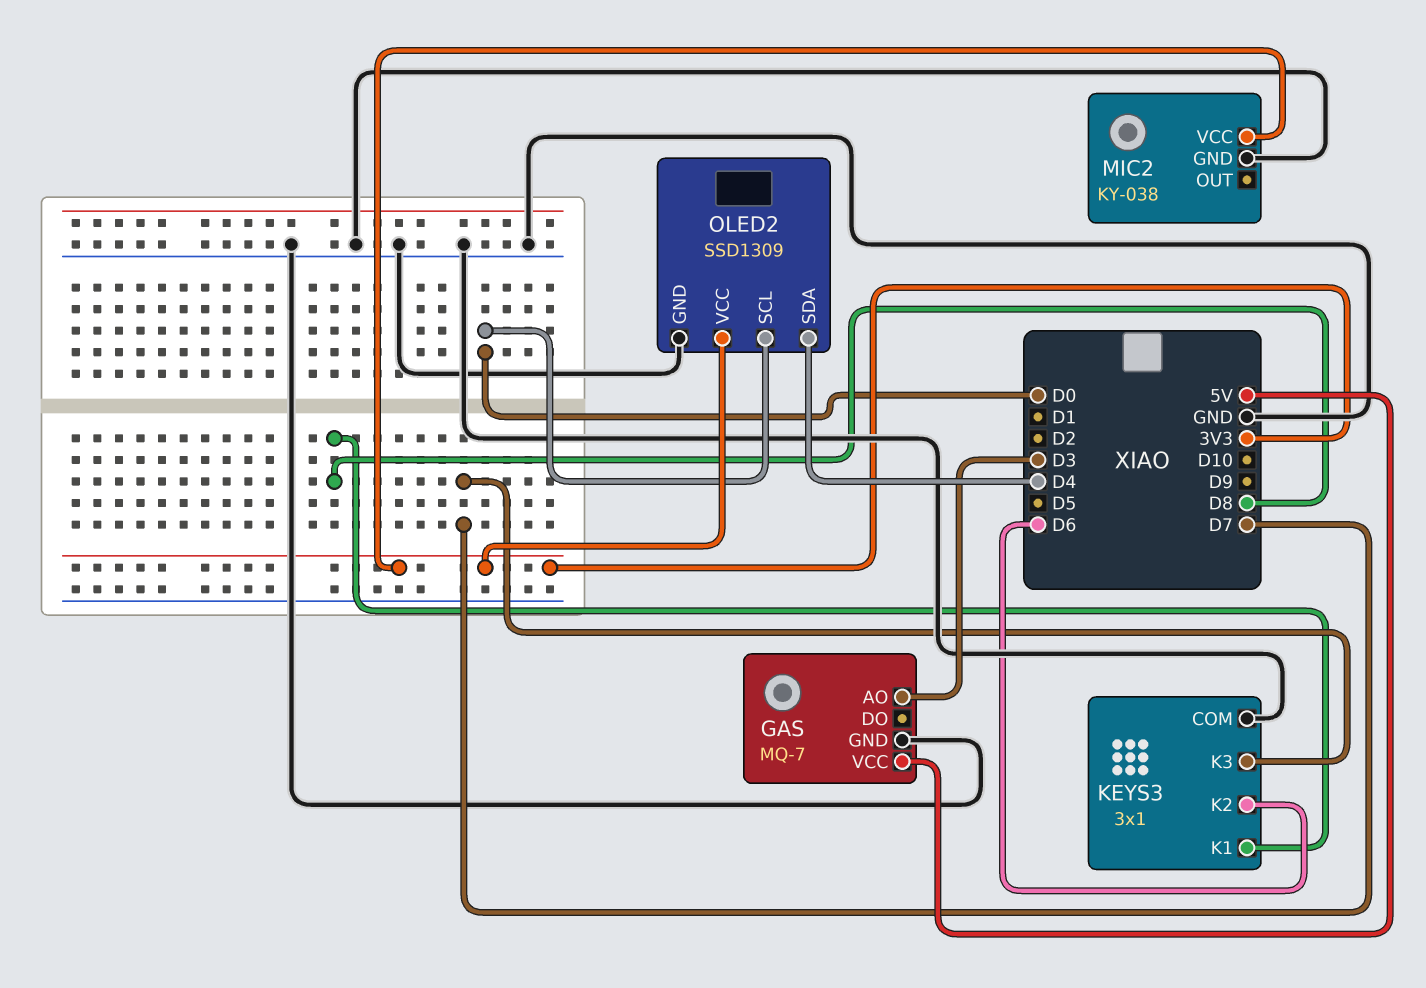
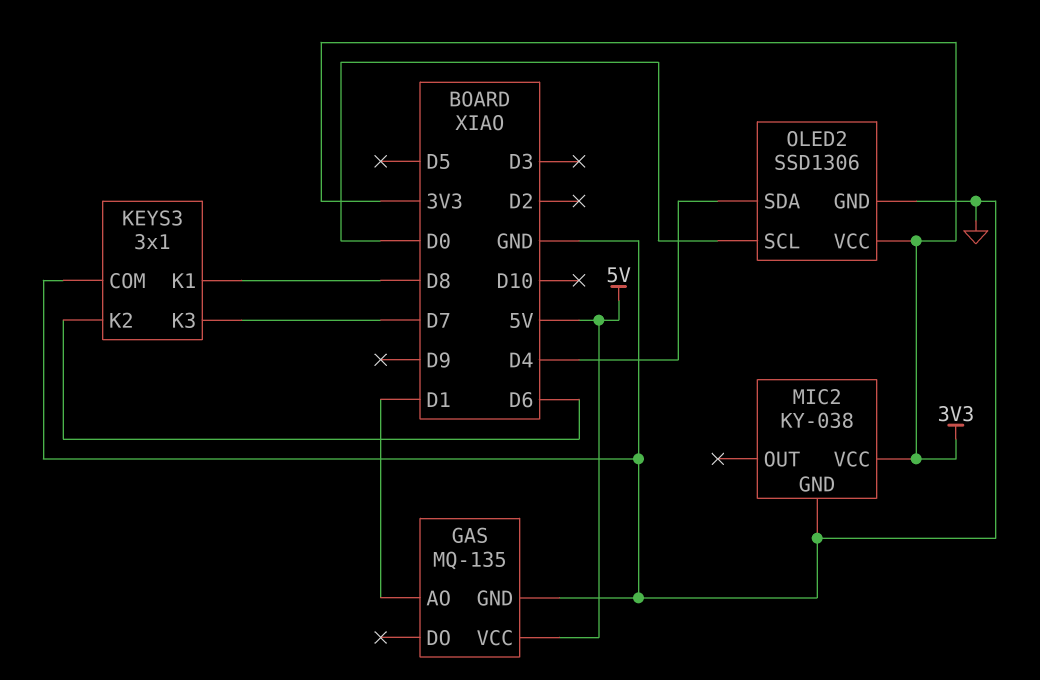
GAS: MQ-7 -> MQ-135
GAS pin AO: D3 -> D1
OLED2: SSD1309 -> SSD1306

